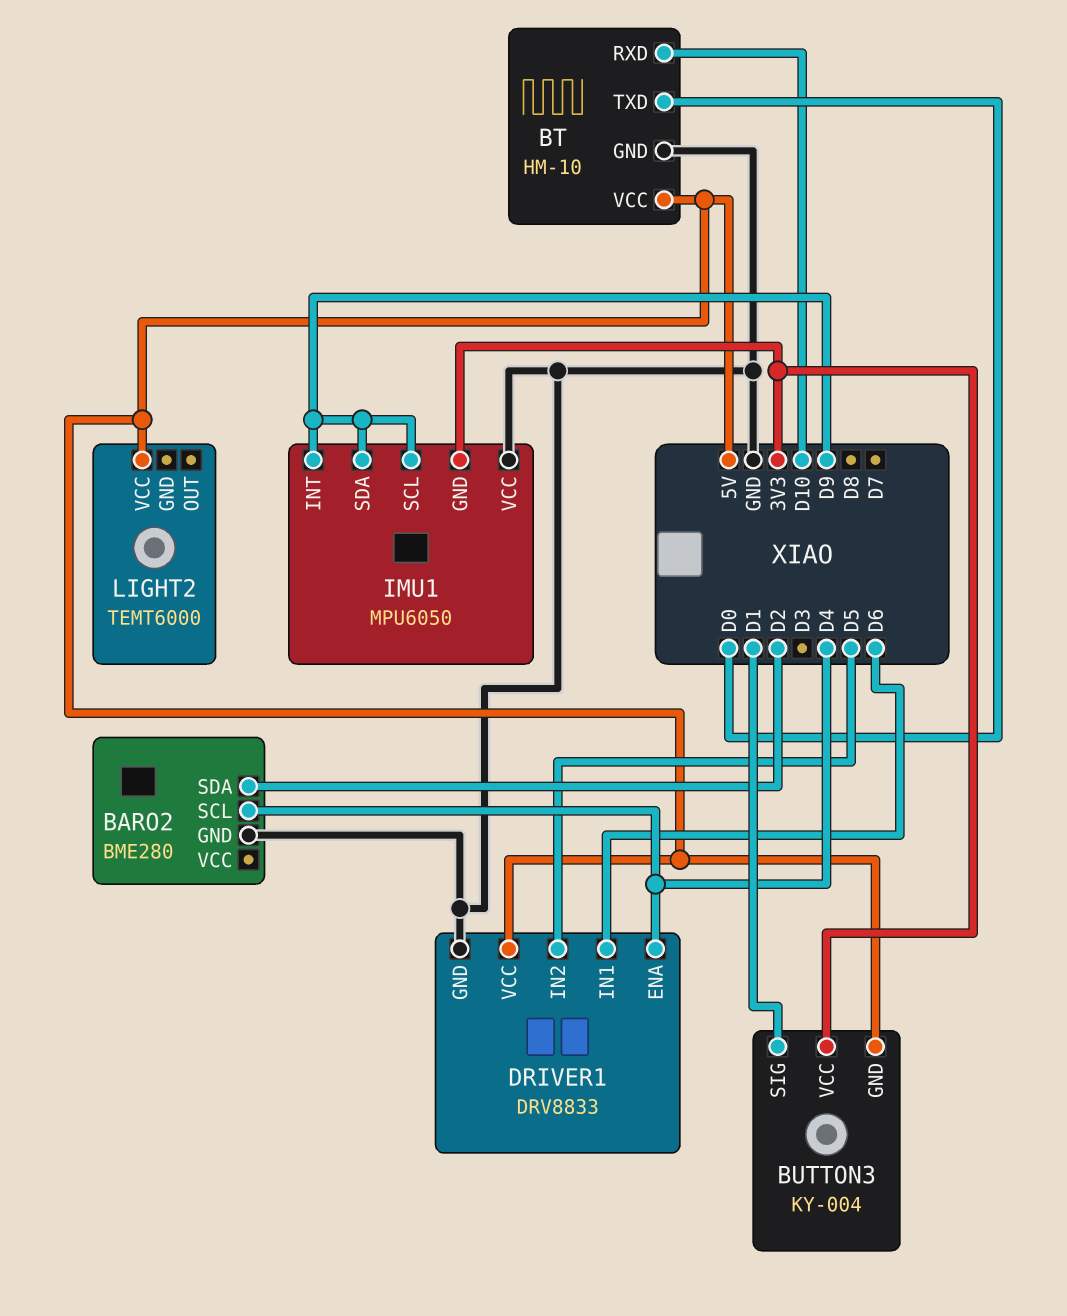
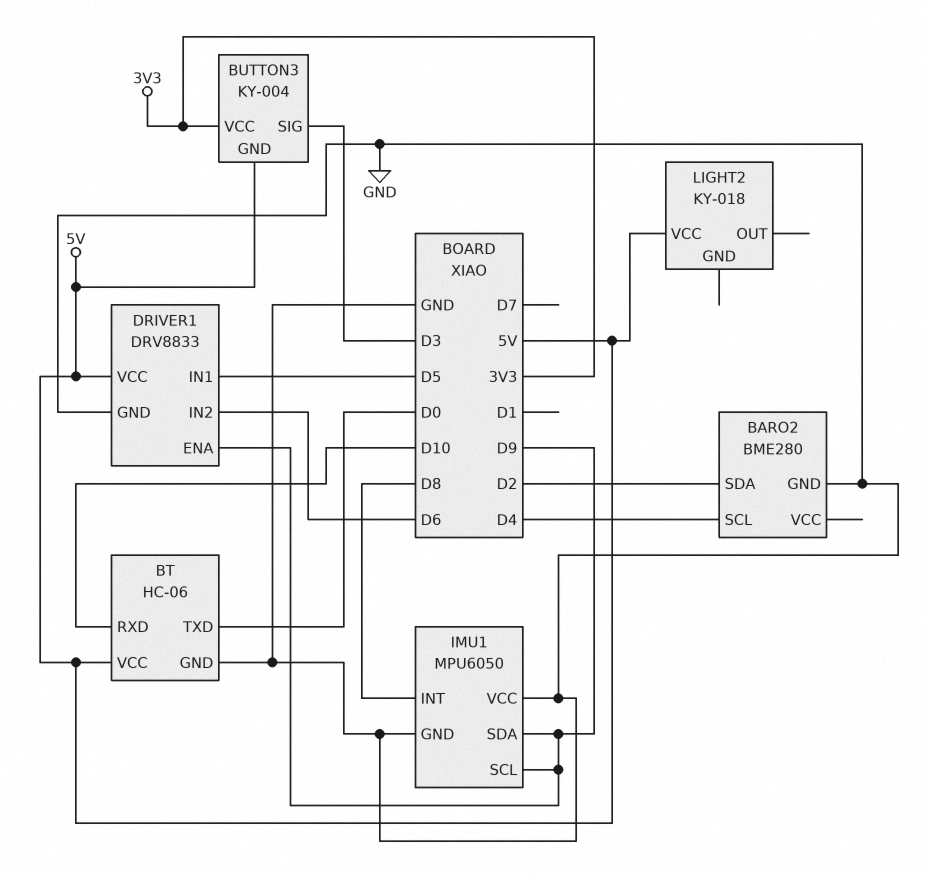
BT: HM-10 -> HC-06
BUTTON3 pin SIG: D1 -> D3
DRIVER1 pin ENA: D4 -> D9
DRIVER1 pin IN1: D6 -> D5
DRIVER1 pin IN2: D5 -> D6
IMU1 pin GND: 3V3 -> GND
IMU1 pin INT: D9 -> D8
LIGHT2: TEMT6000 -> KY-018

